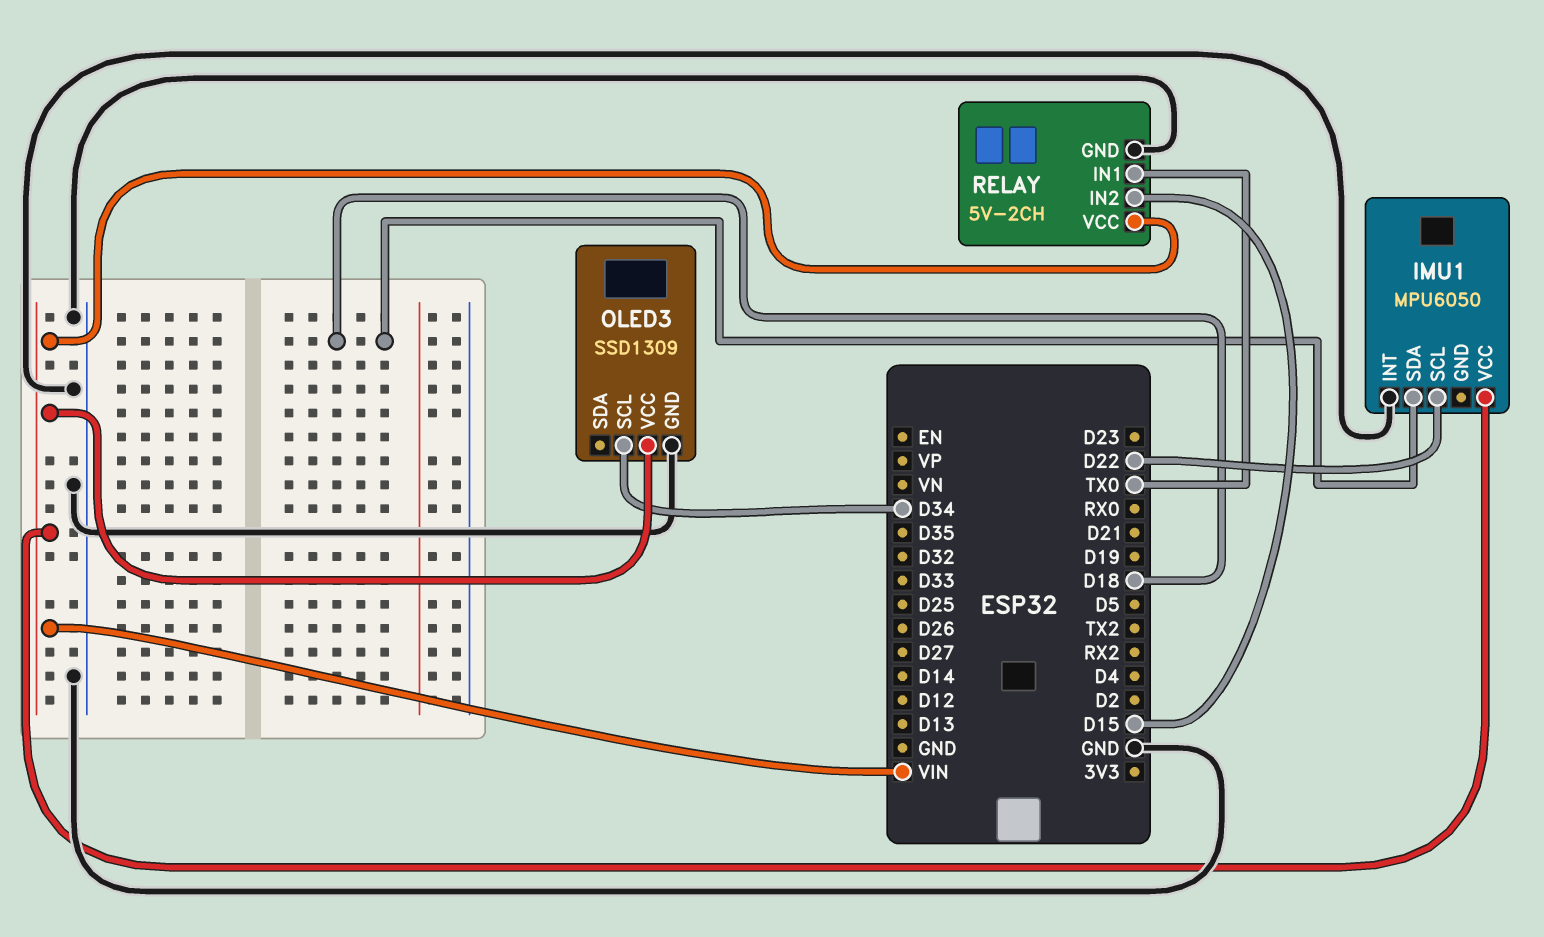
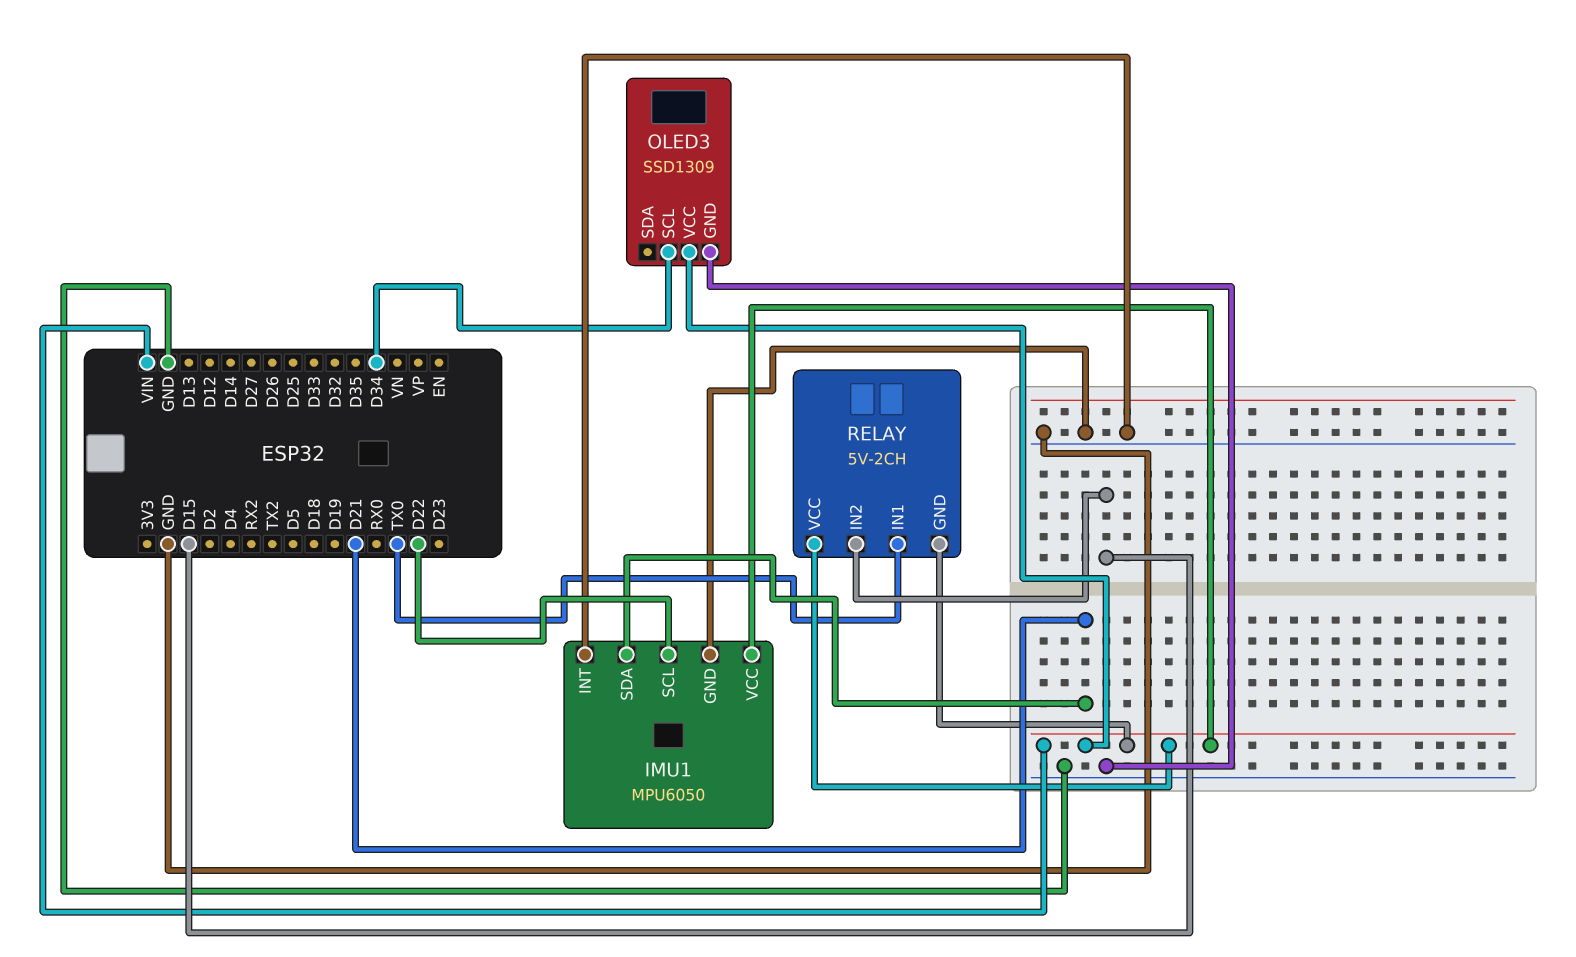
IMU1 pin GND: none -> GND
IMU1 pin SDA: D18 -> D21
RELAY pin GND: GND -> VIN

